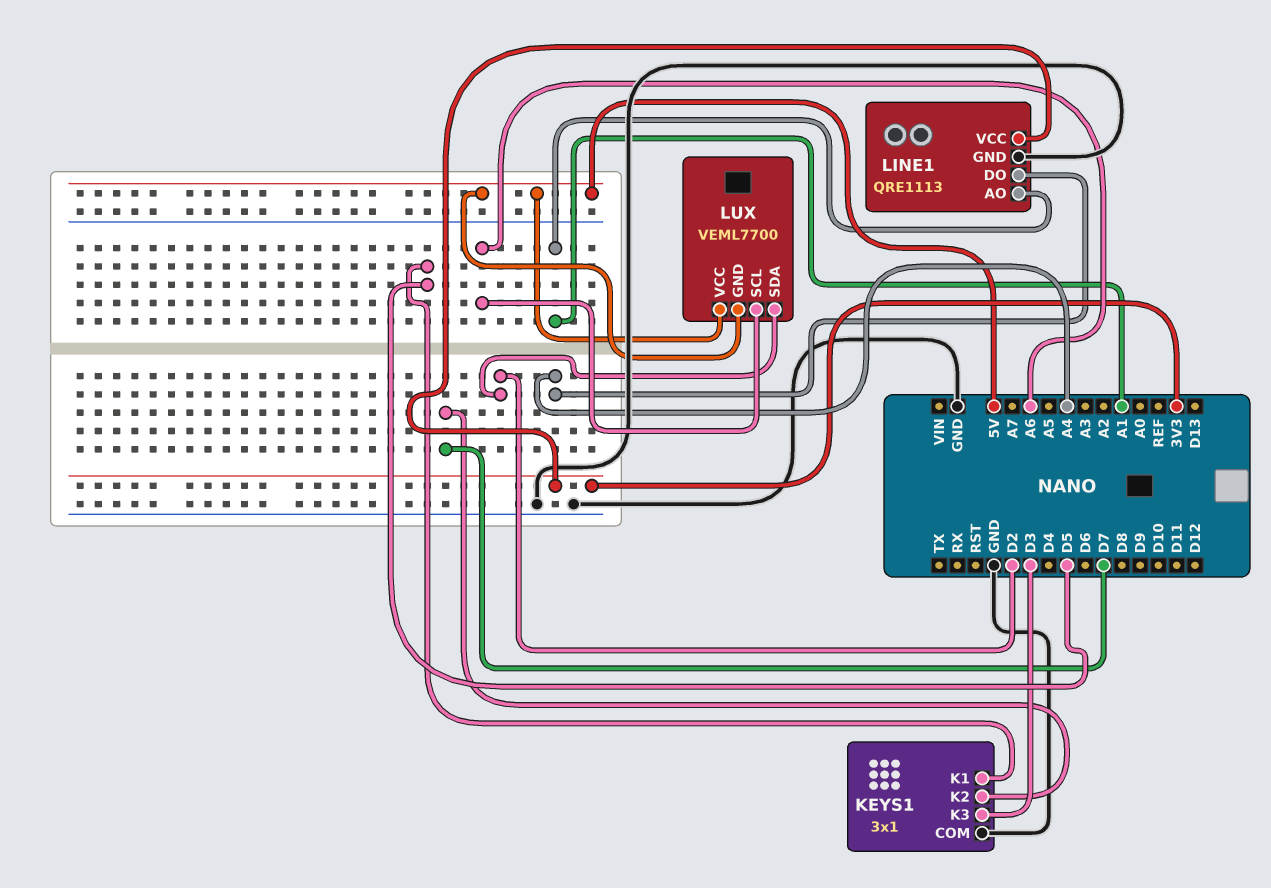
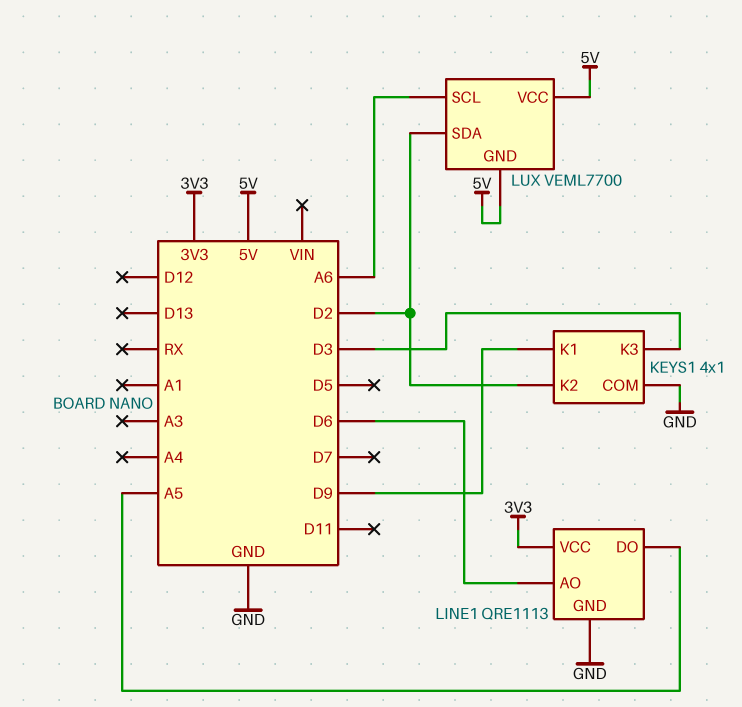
KEYS1: 3x1 -> 4x1
KEYS1 pin K1: D5 -> D9
KEYS1 pin K2: D7 -> D2
LINE1 pin AO: A1 -> D6
LINE1 pin DO: A4 -> A5

